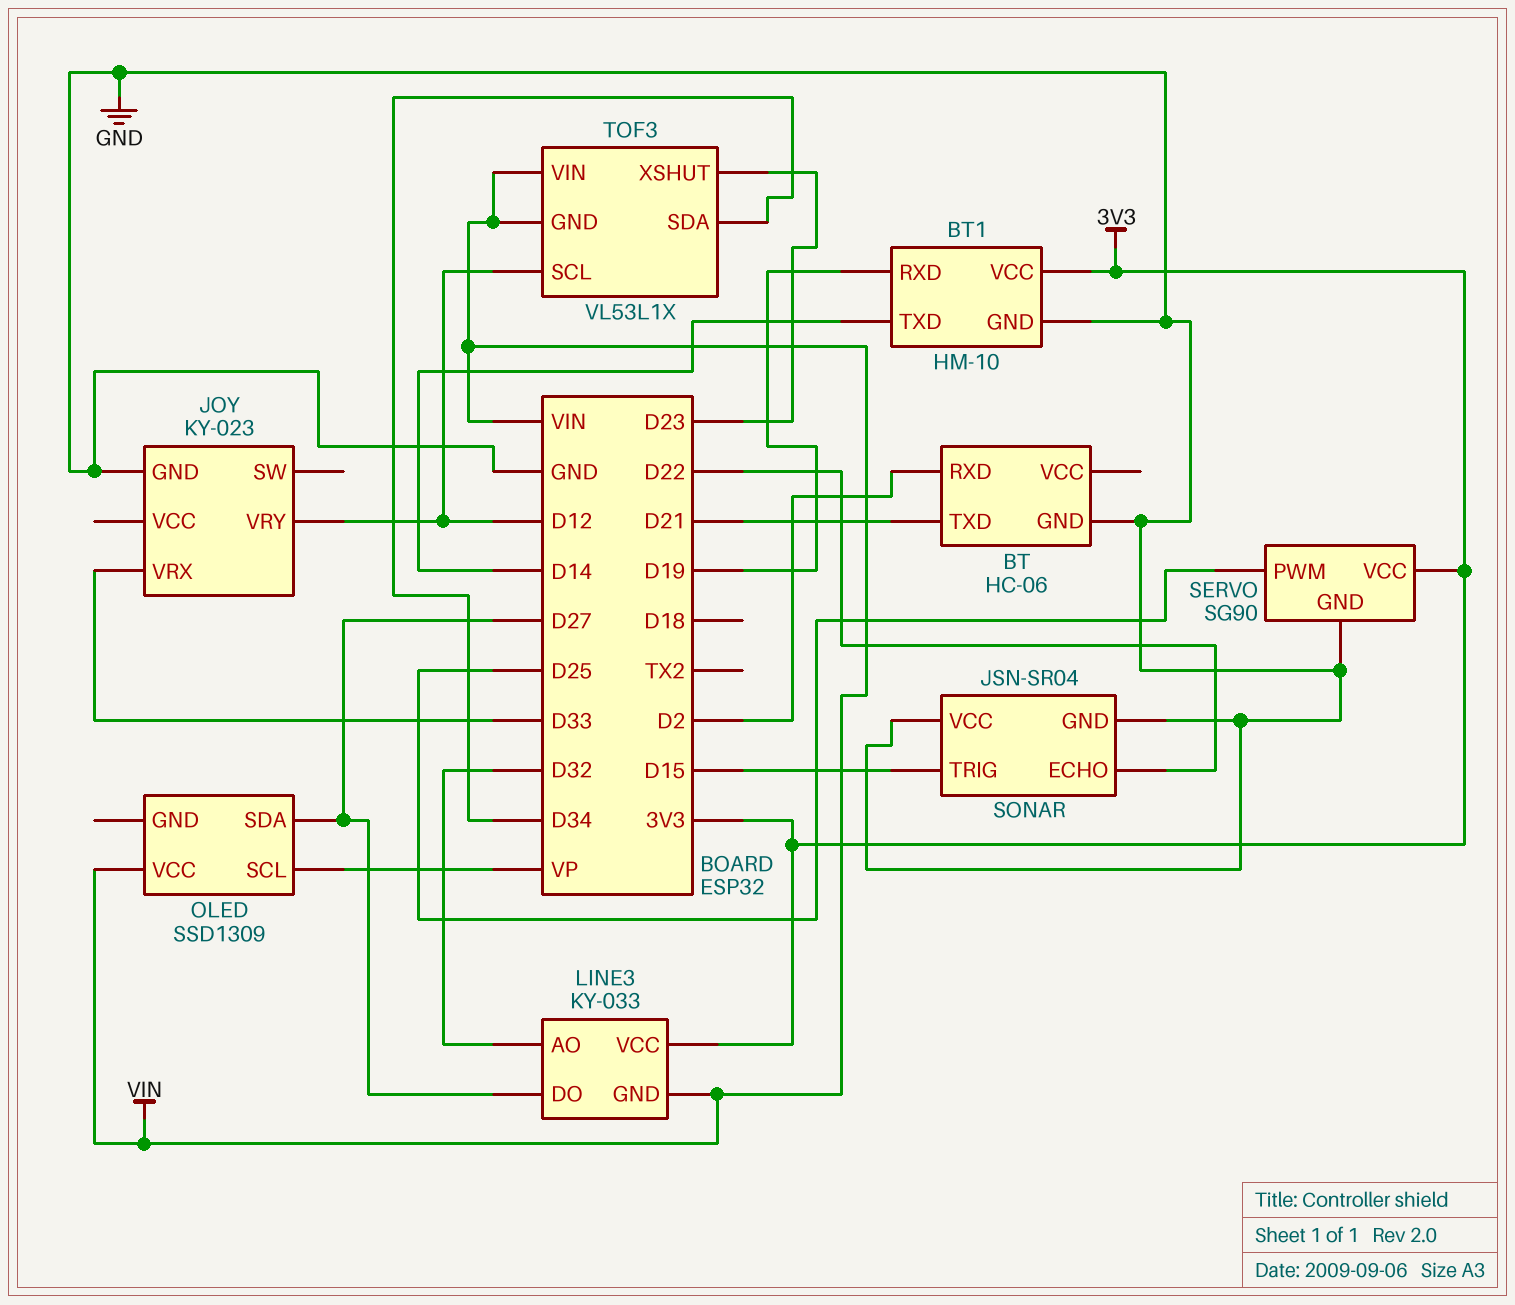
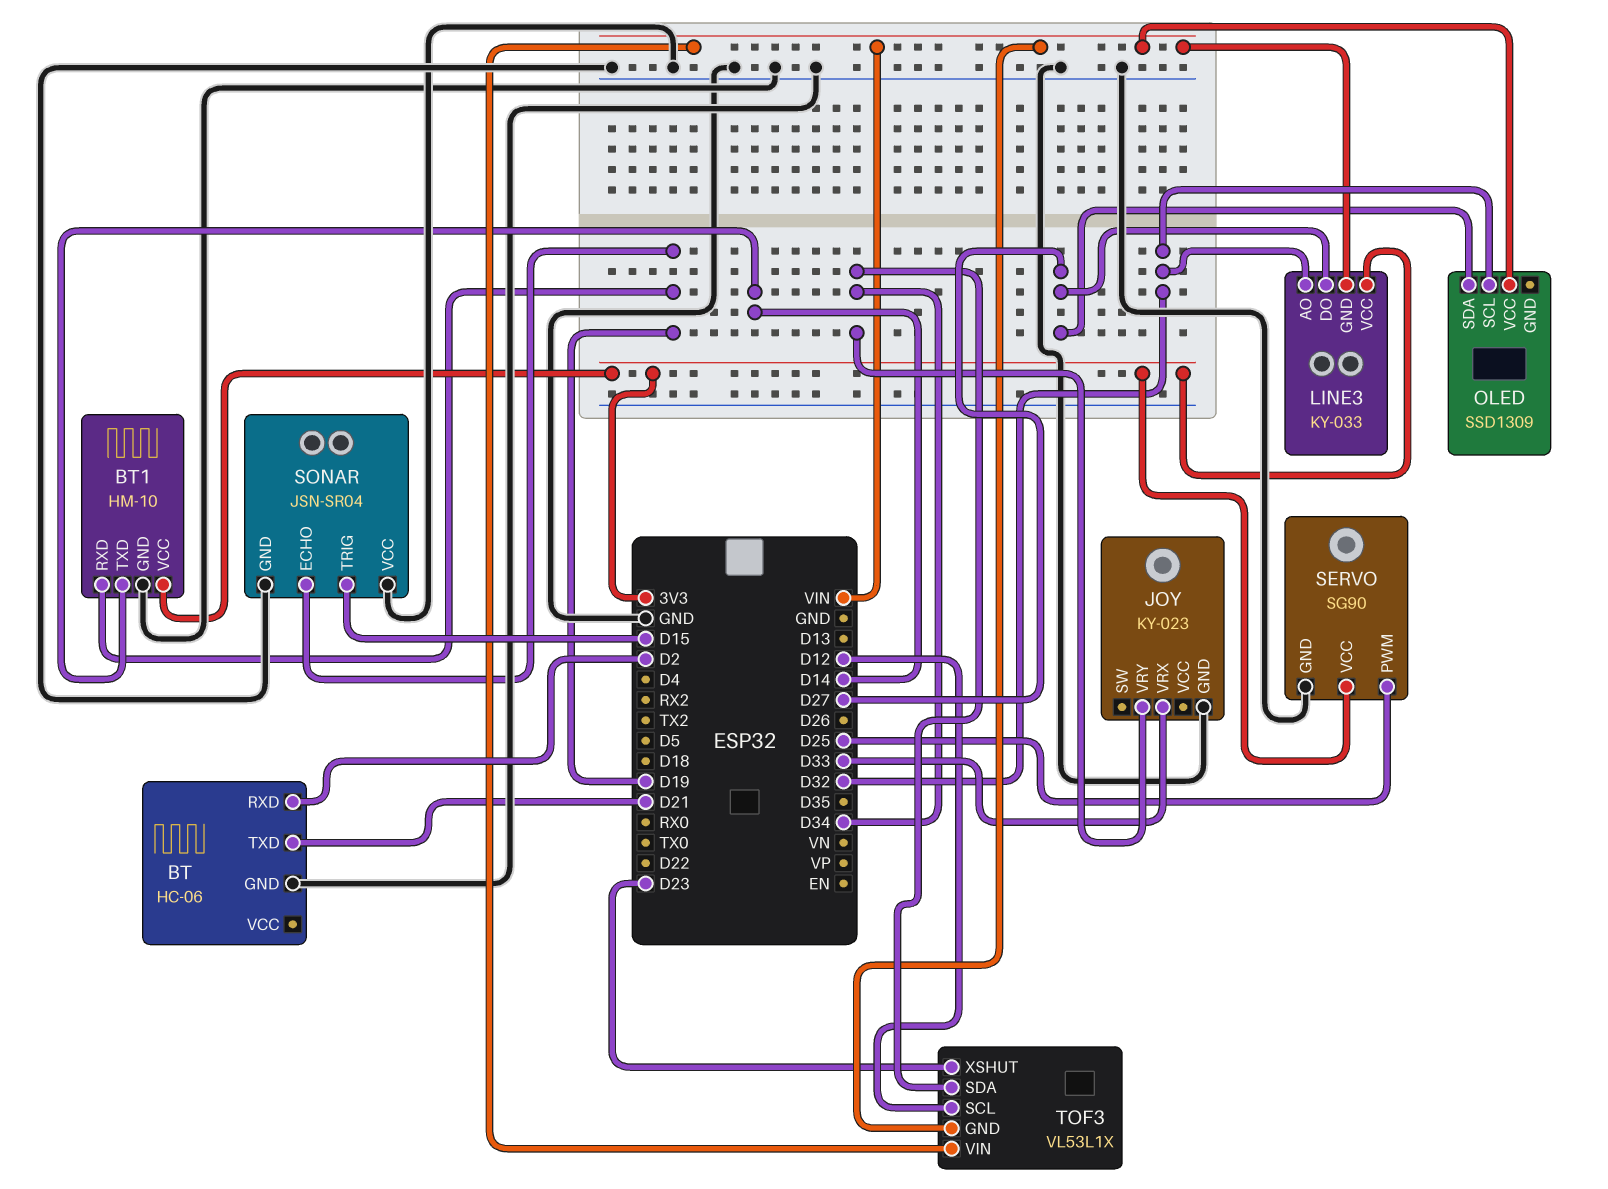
JOY pin VRY: D12 -> D34
OLED pin SCL: VP -> D32
SONAR pin ECHO: D22 -> D19

